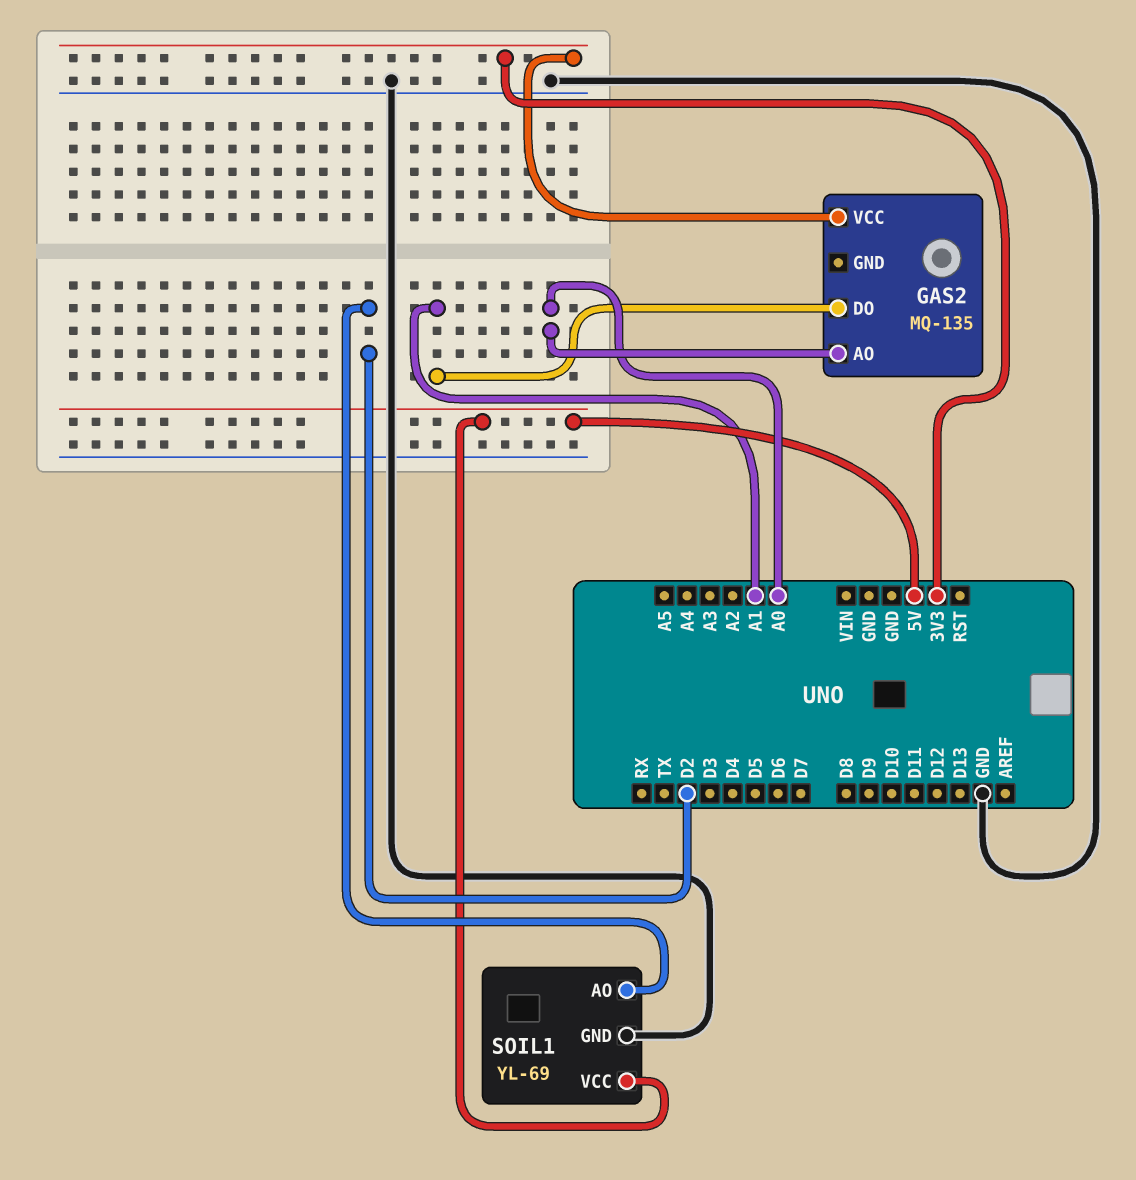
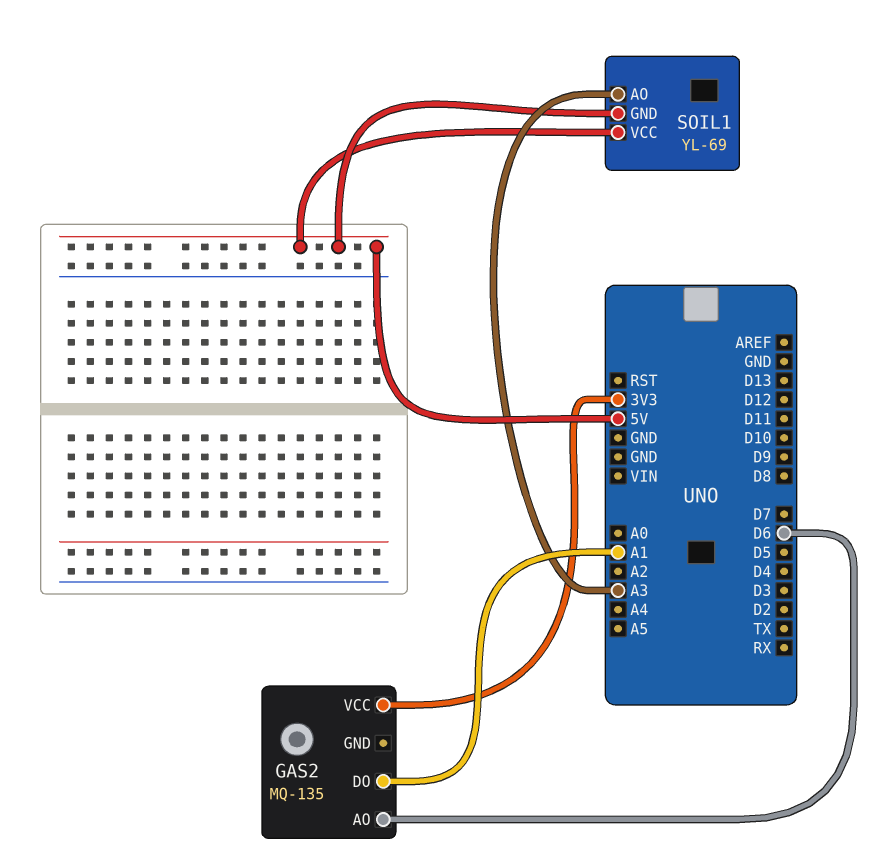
GAS2 pin AO: A0 -> D6
SOIL1 pin AO: D2 -> A3
SOIL1 pin GND: GND -> 5V

